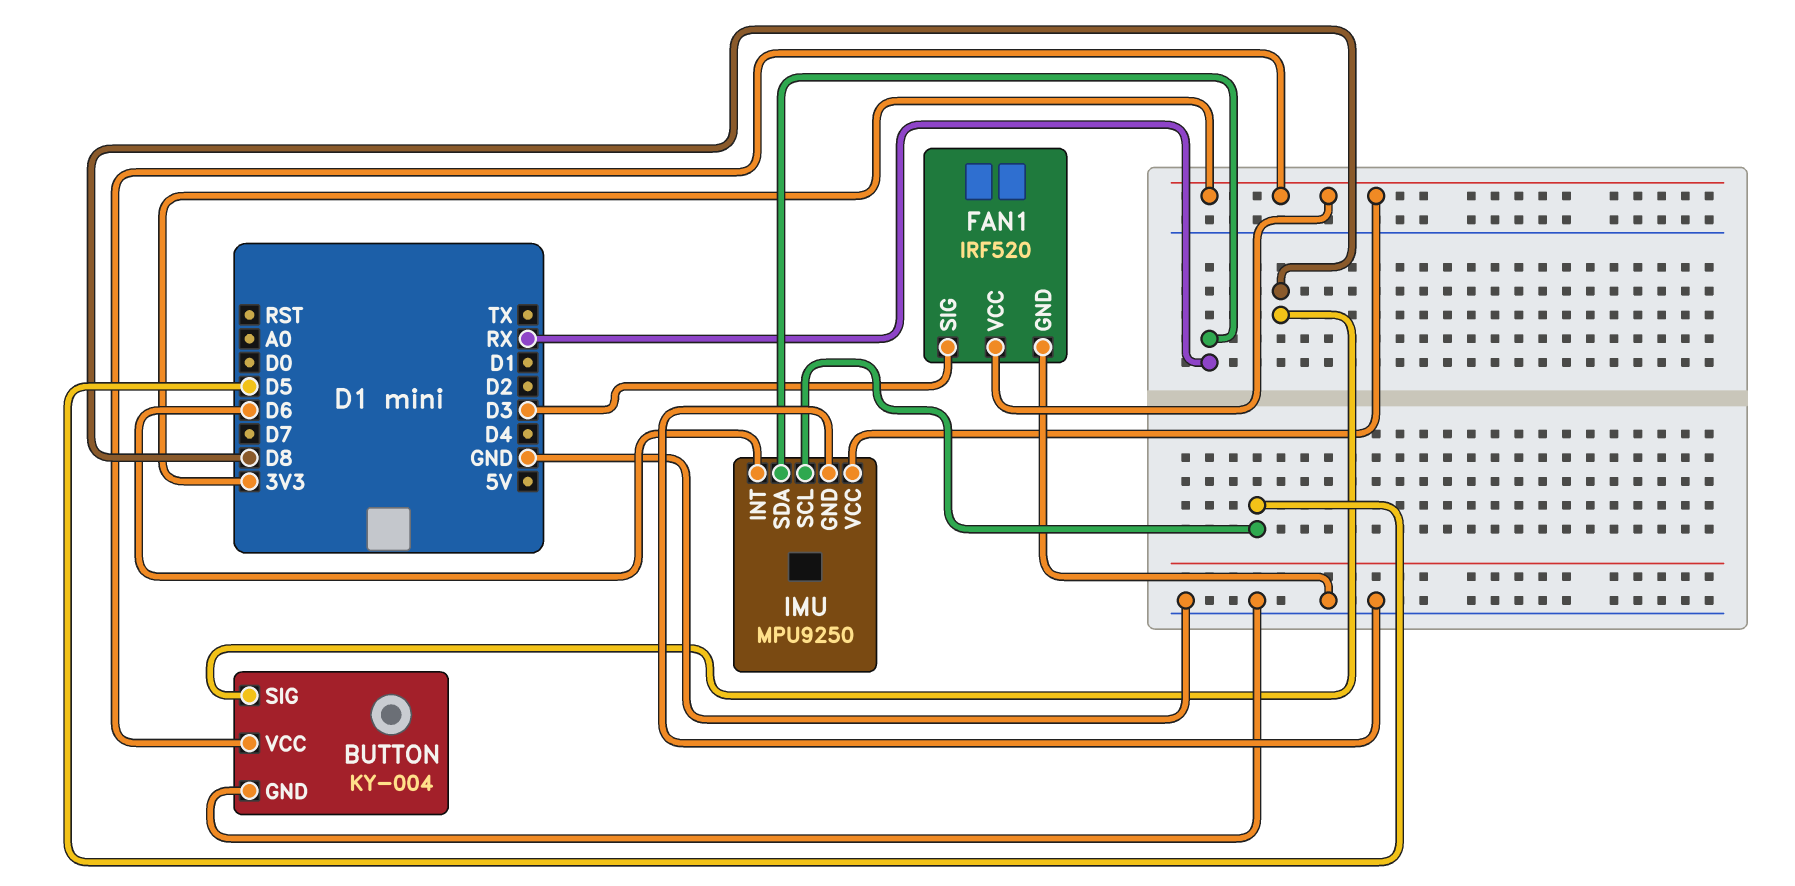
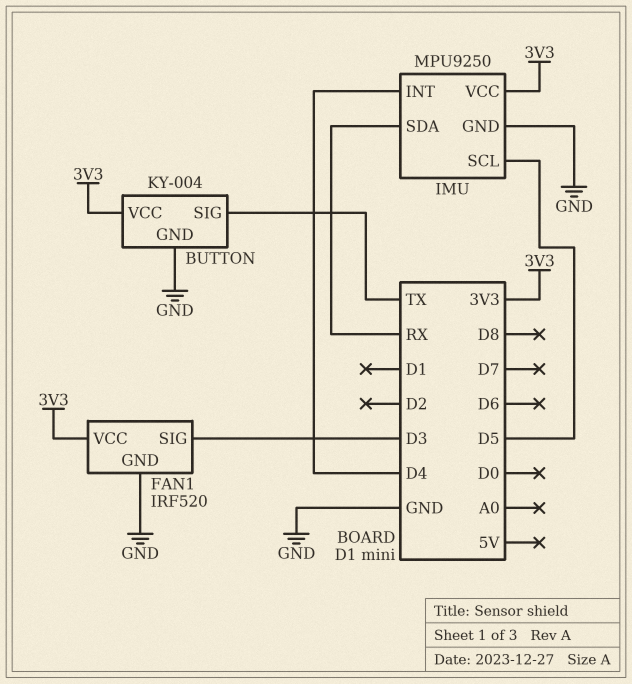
BUTTON pin SIG: D8 -> TX
IMU pin INT: D6 -> D4

